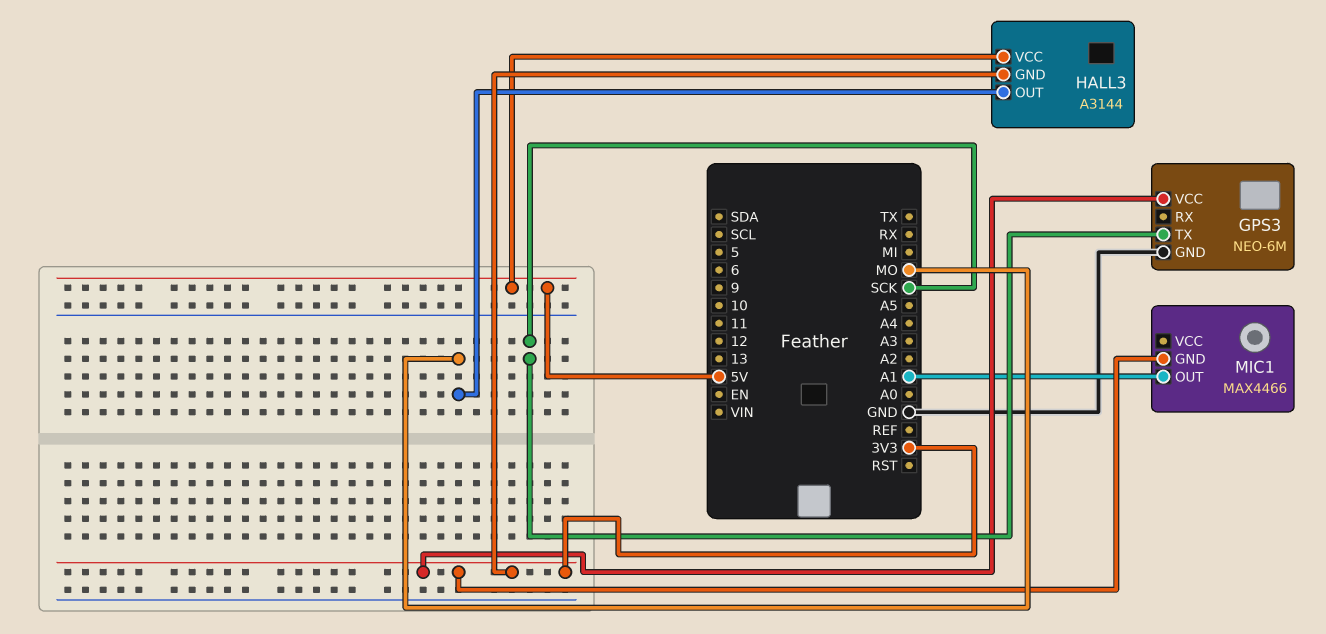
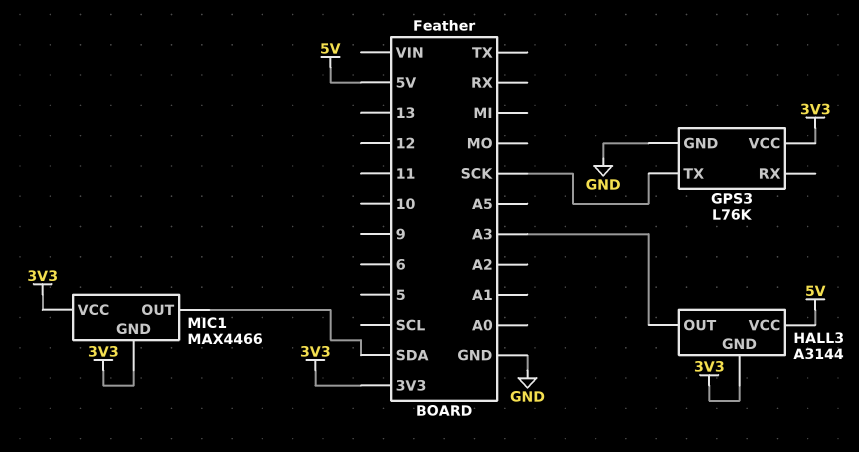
GPS3: NEO-6M -> L76K
HALL3 pin OUT: MO -> A3
MIC1 pin OUT: A1 -> SDA
MIC1 pin VCC: none -> 3V3

